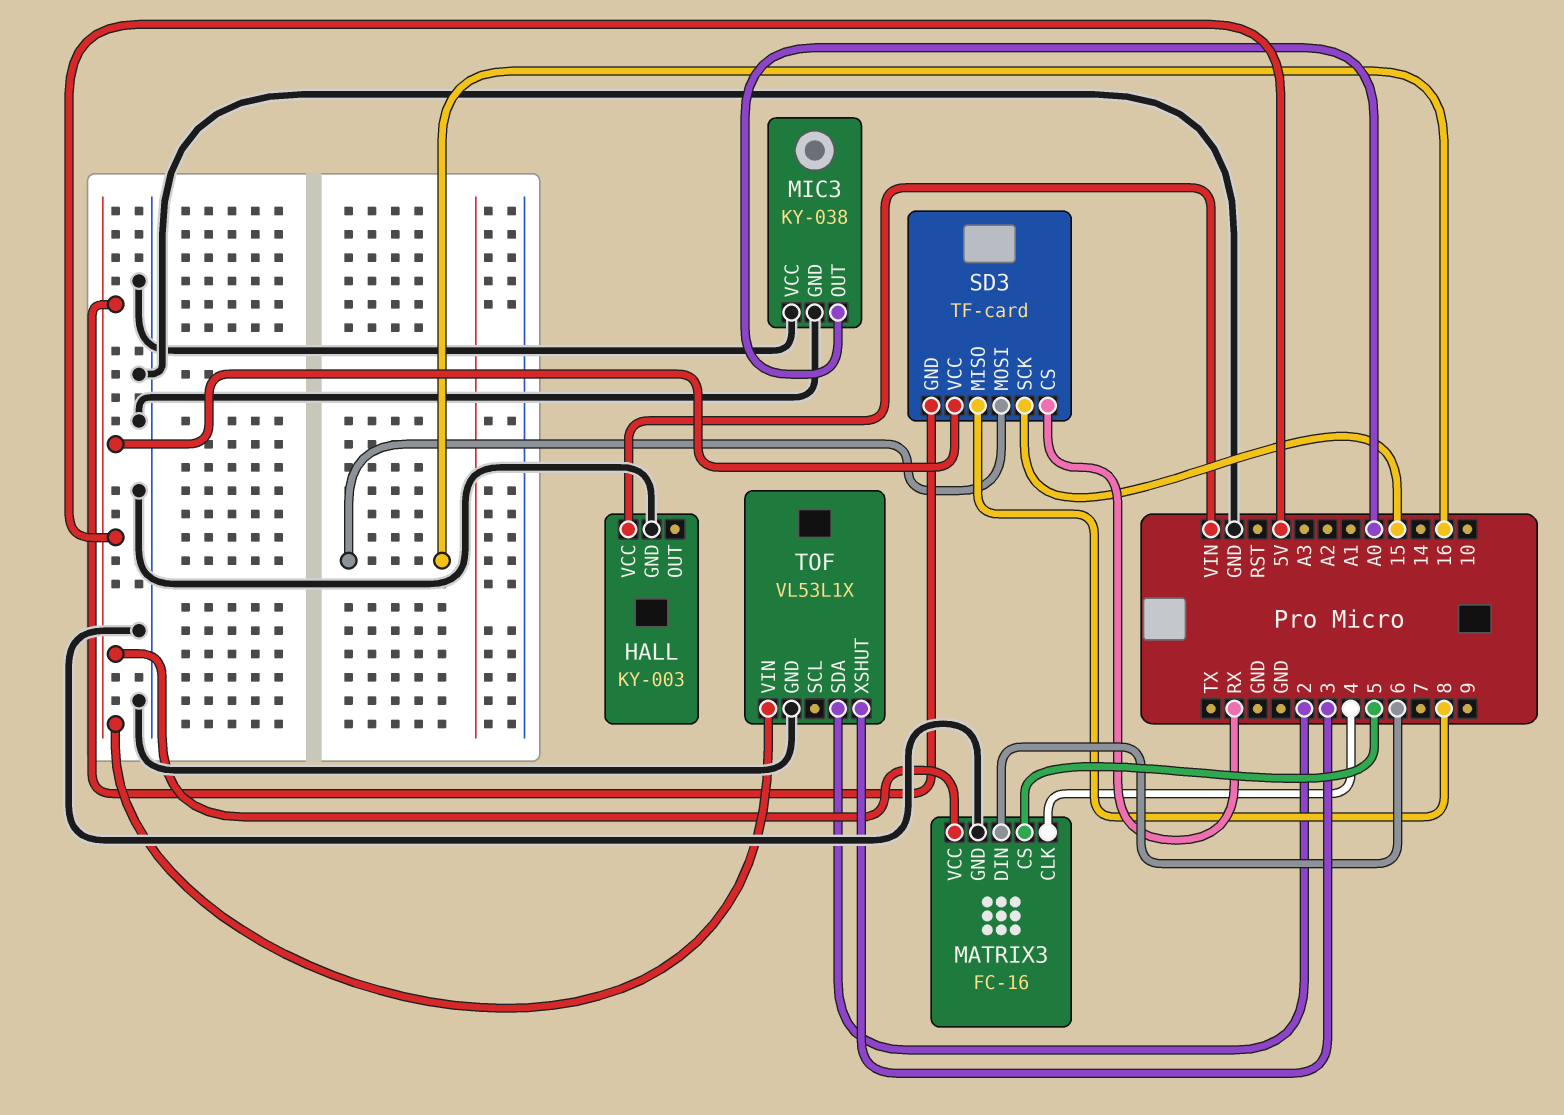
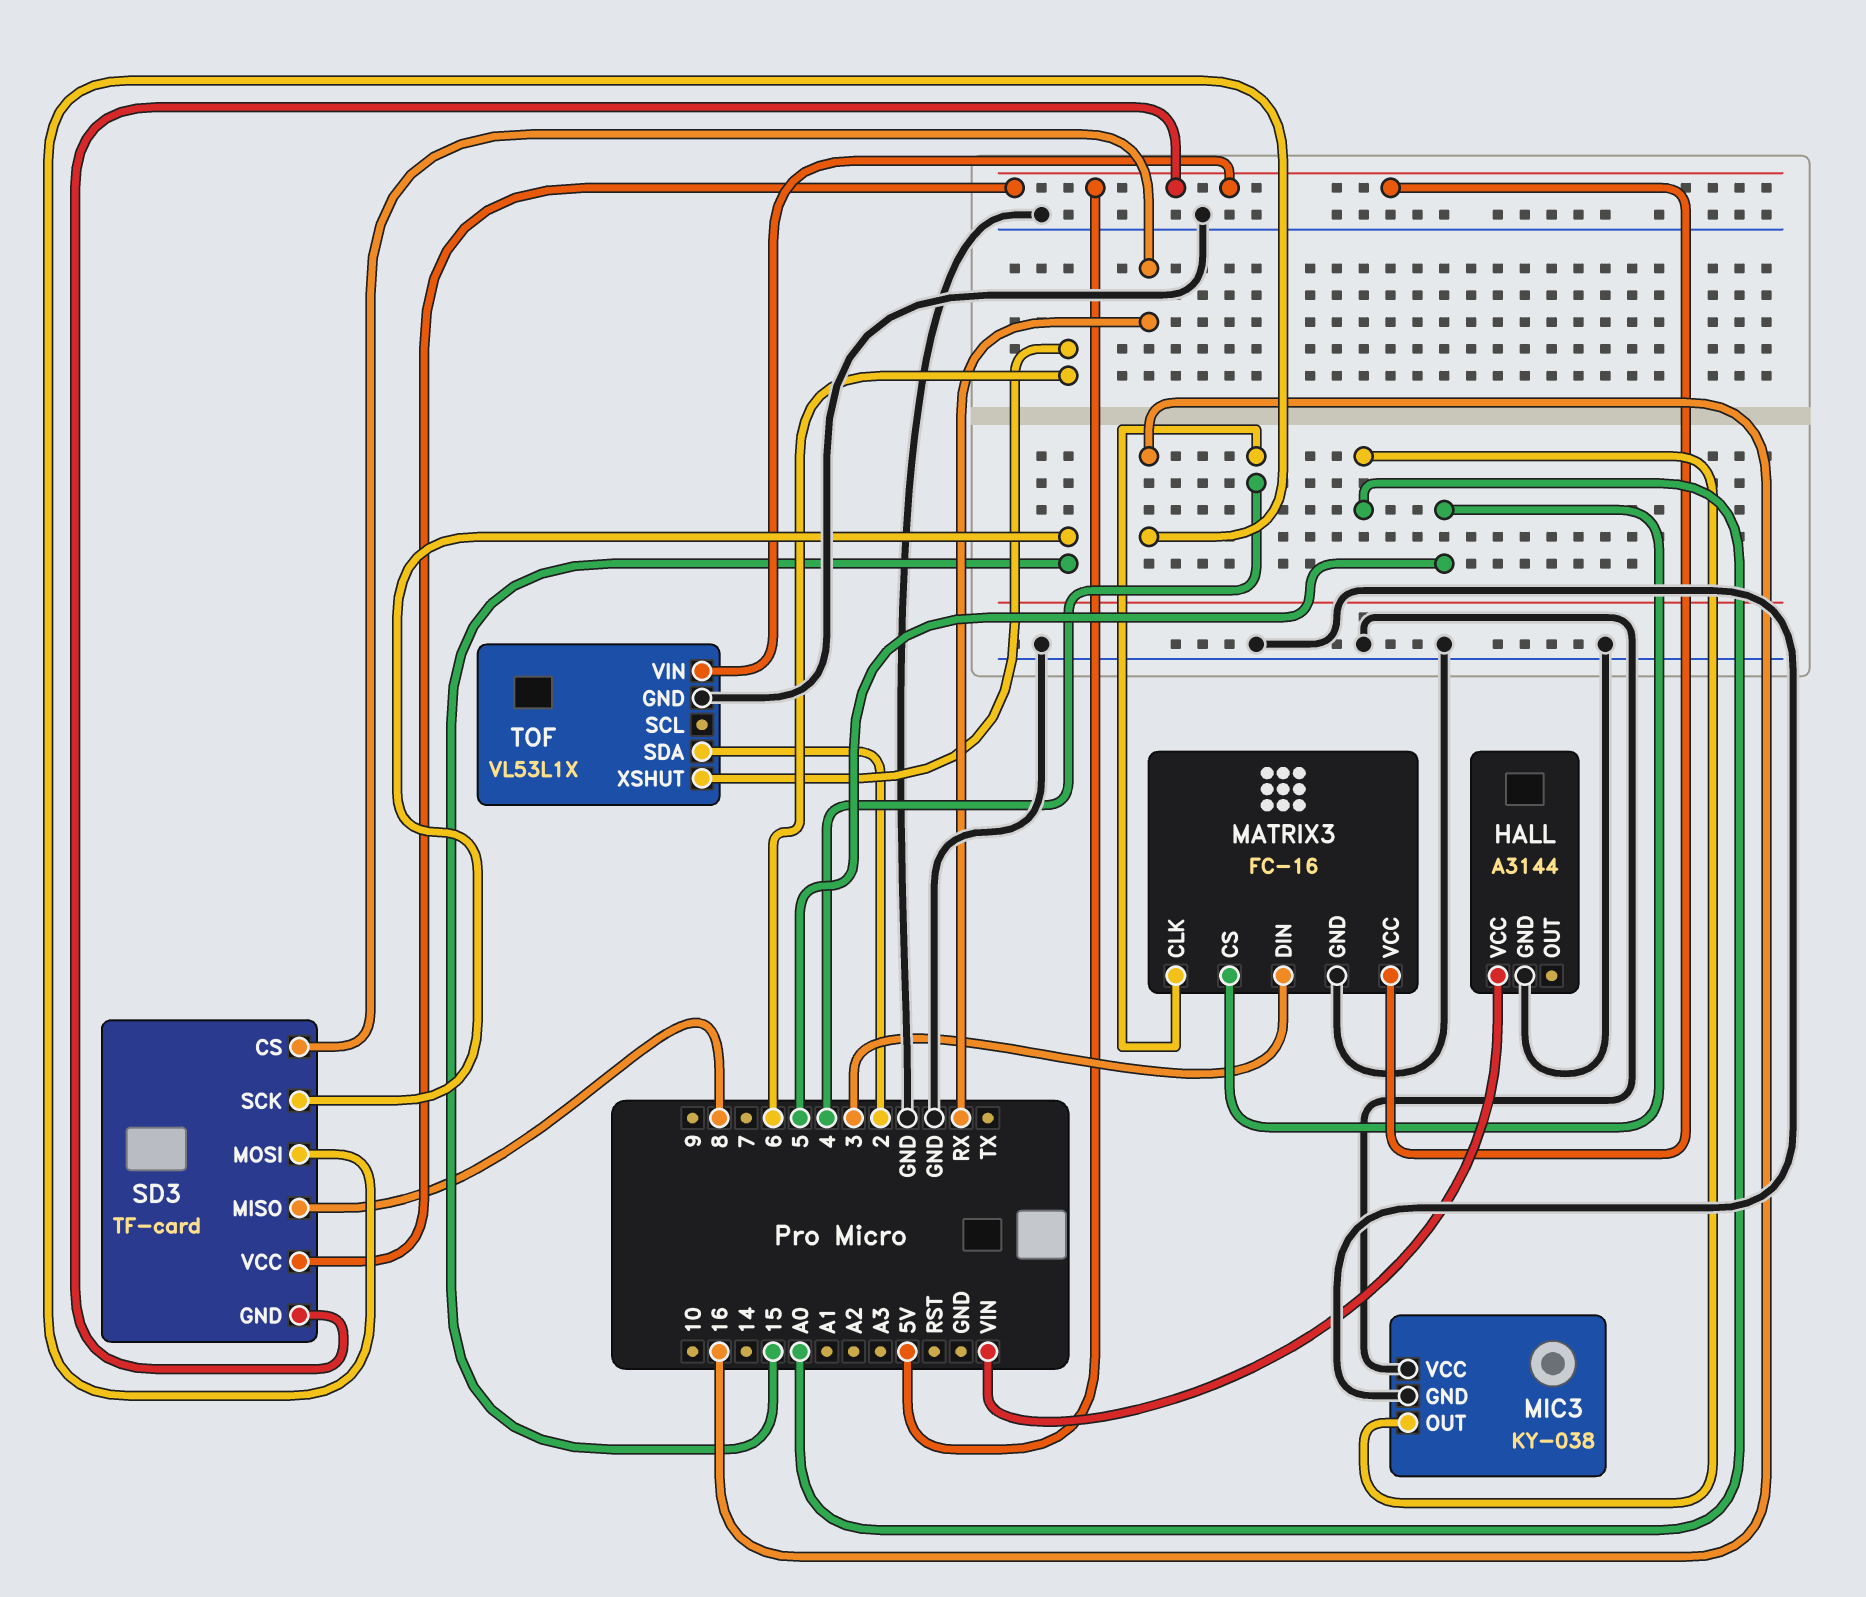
HALL: KY-003 -> A3144
MATRIX3 pin DIN: 6 -> 3
TOF pin XSHUT: 3 -> 6

